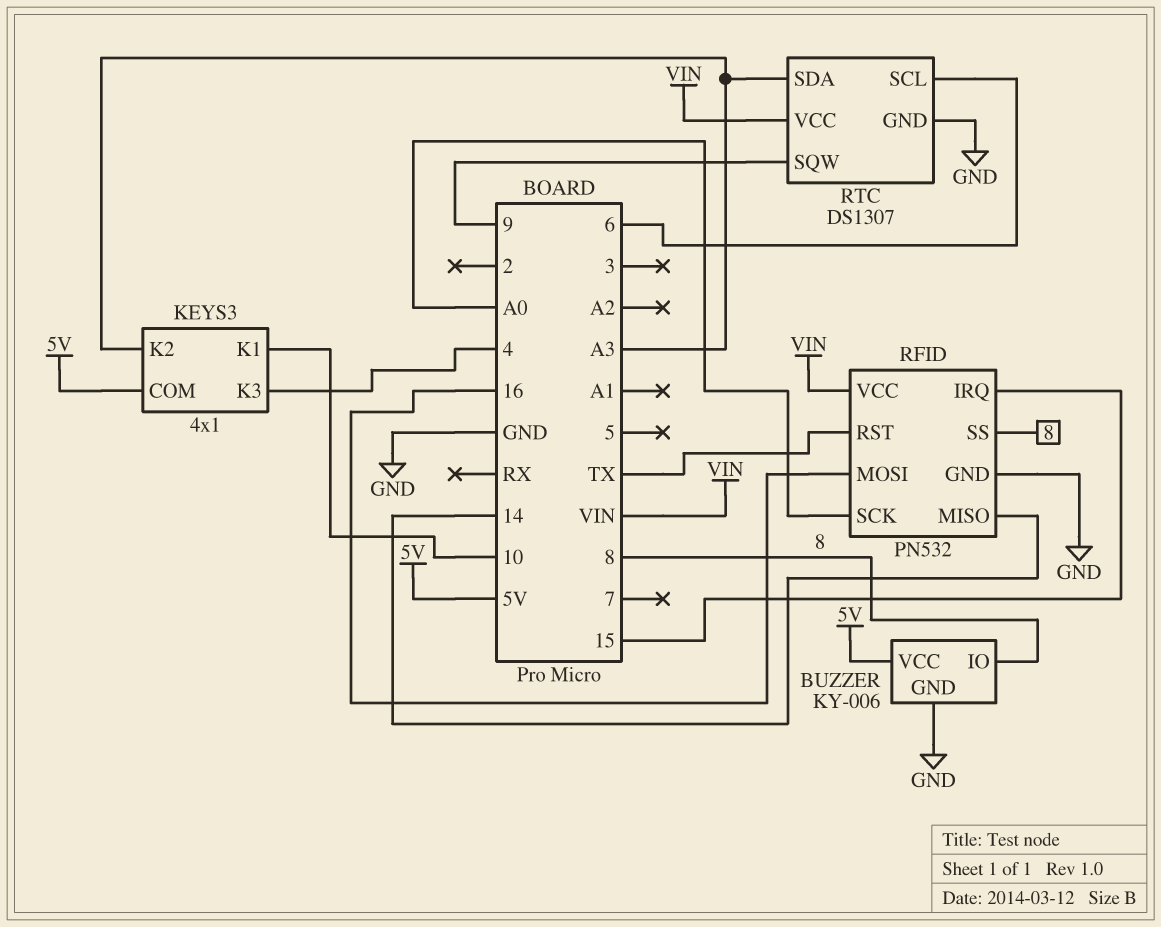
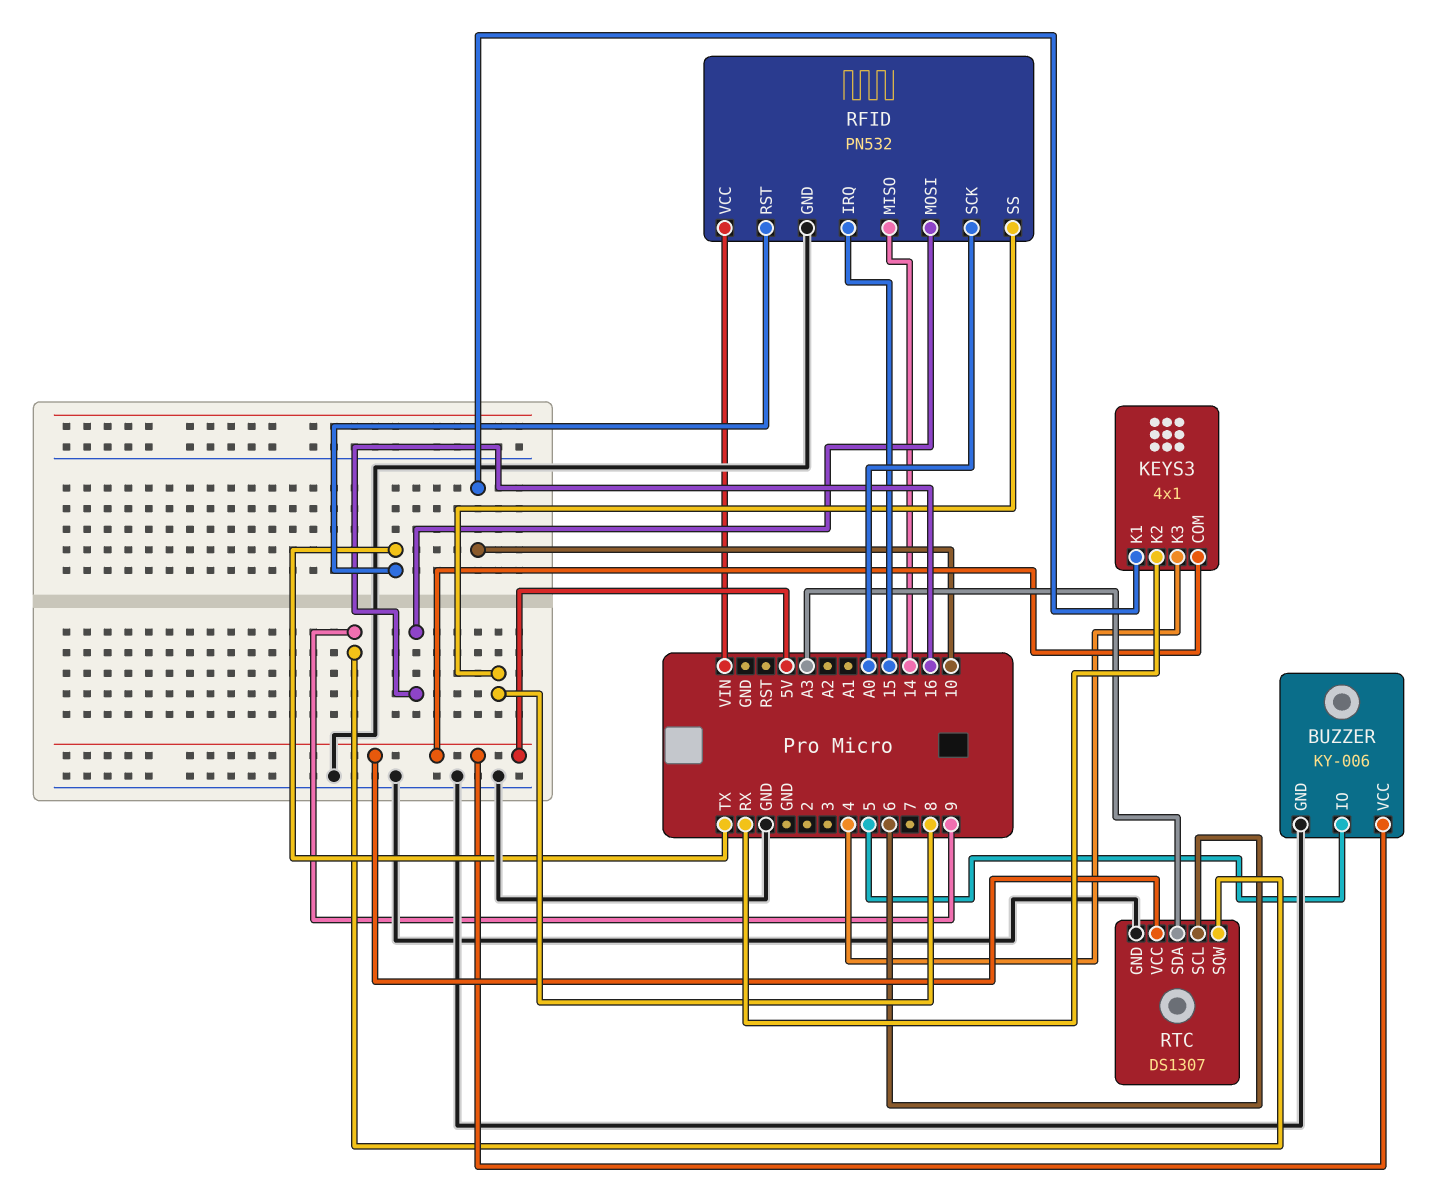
BUZZER pin IO: 8 -> 5
KEYS3 pin K2: A3 -> RX
RTC pin VCC: VIN -> 5V

